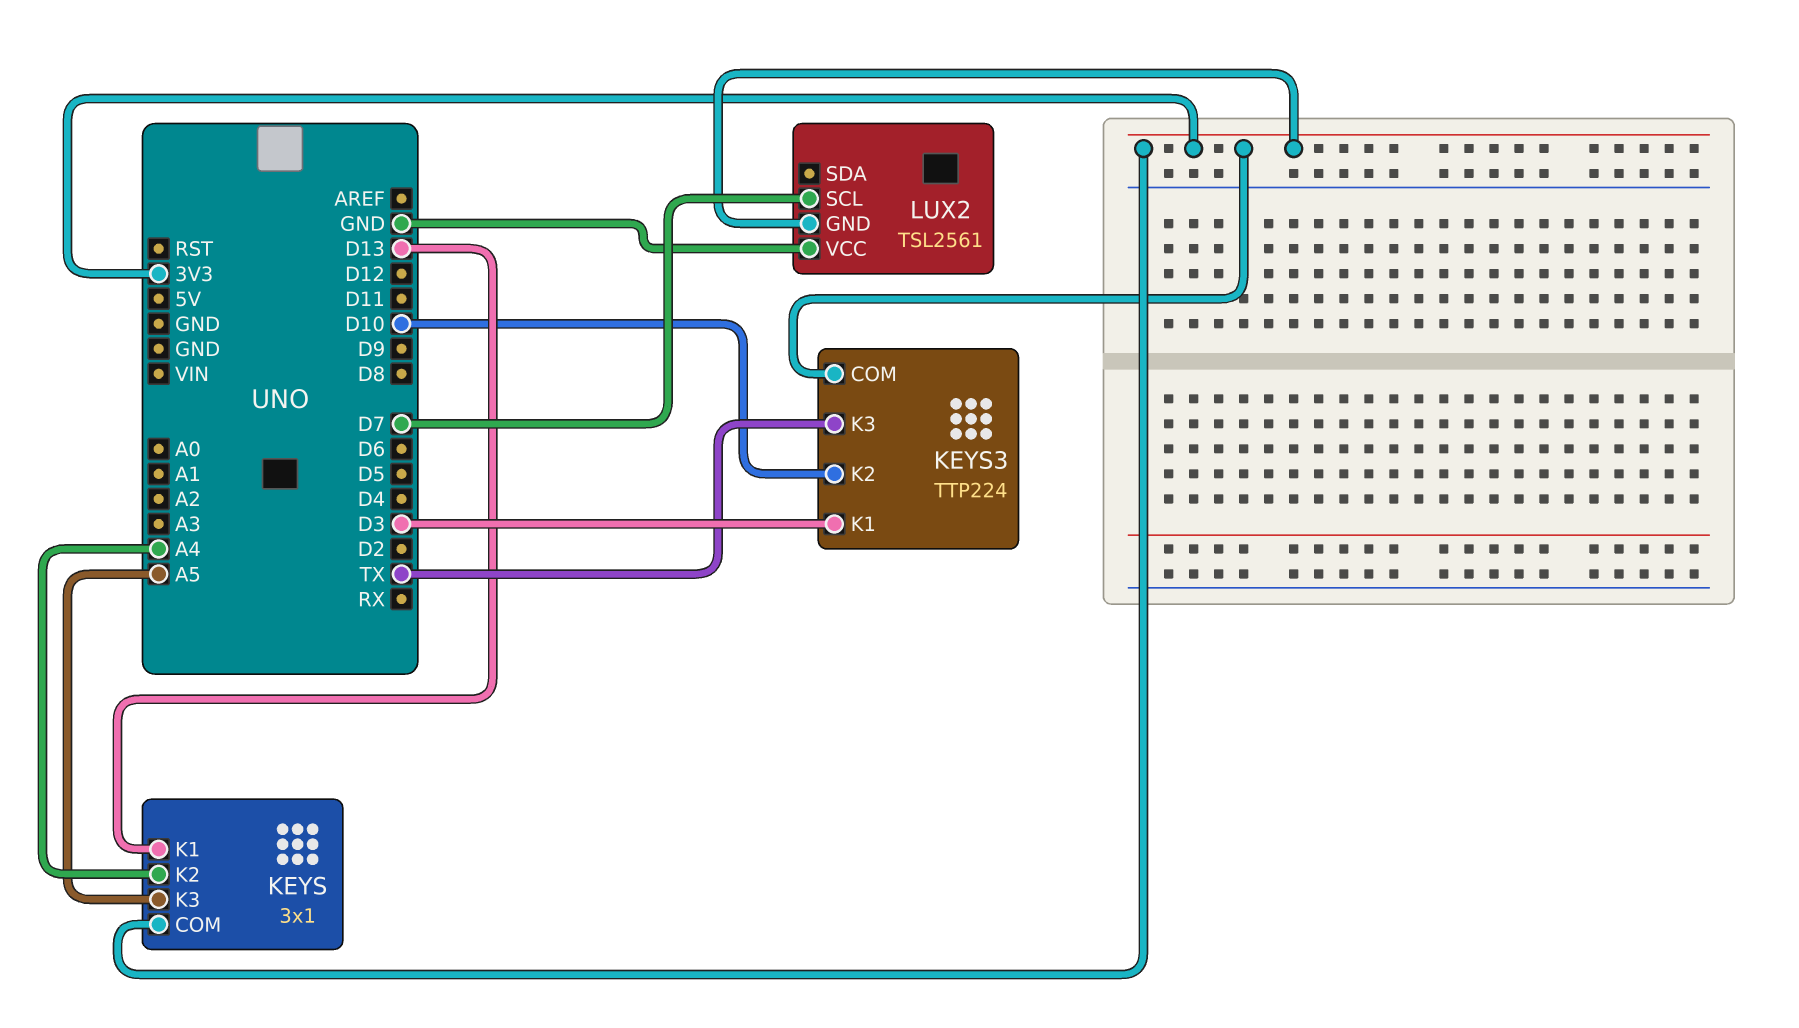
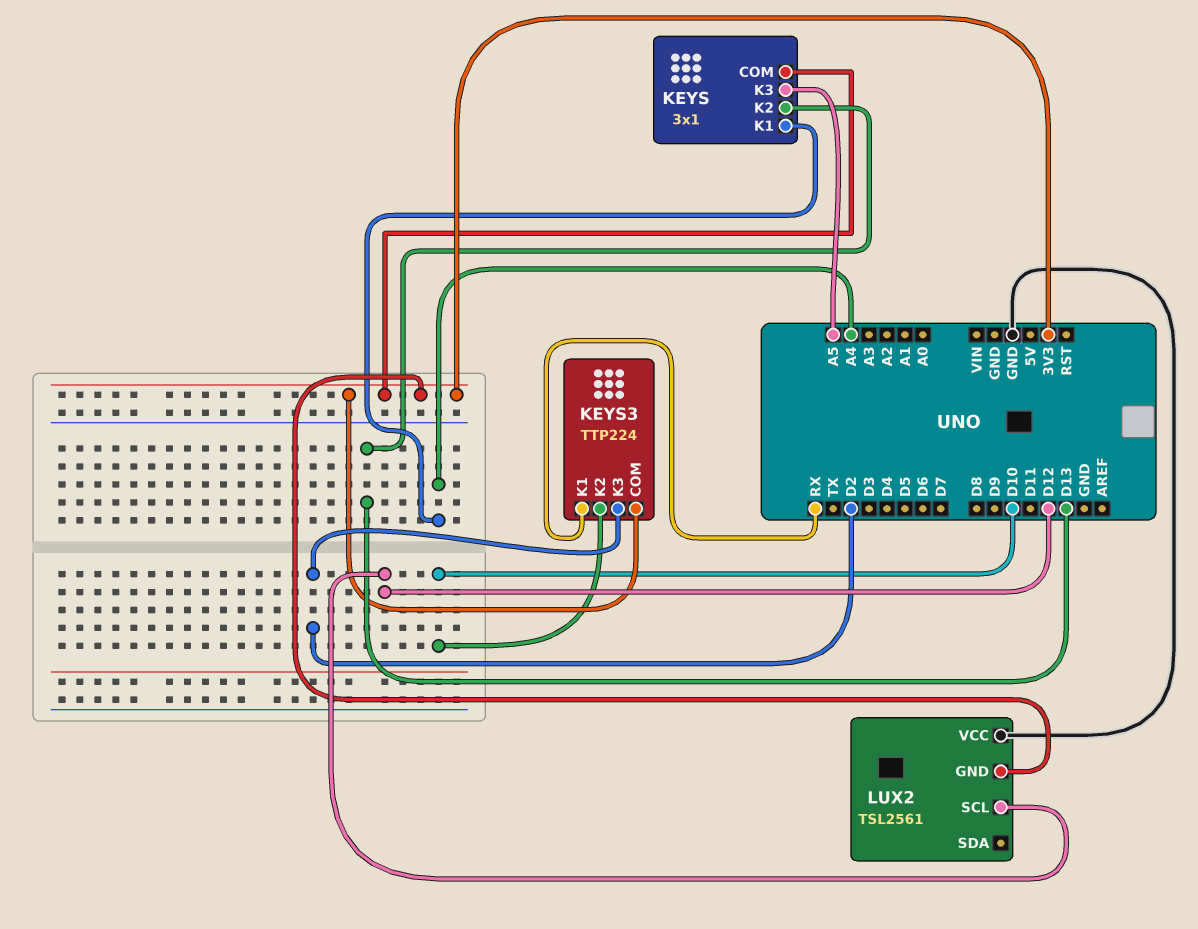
KEYS pin K1: D13 -> A4
KEYS pin K2: A4 -> D13
KEYS3 pin K1: D3 -> RX
KEYS3 pin K3: TX -> D2
LUX2 pin SCL: D7 -> D12

